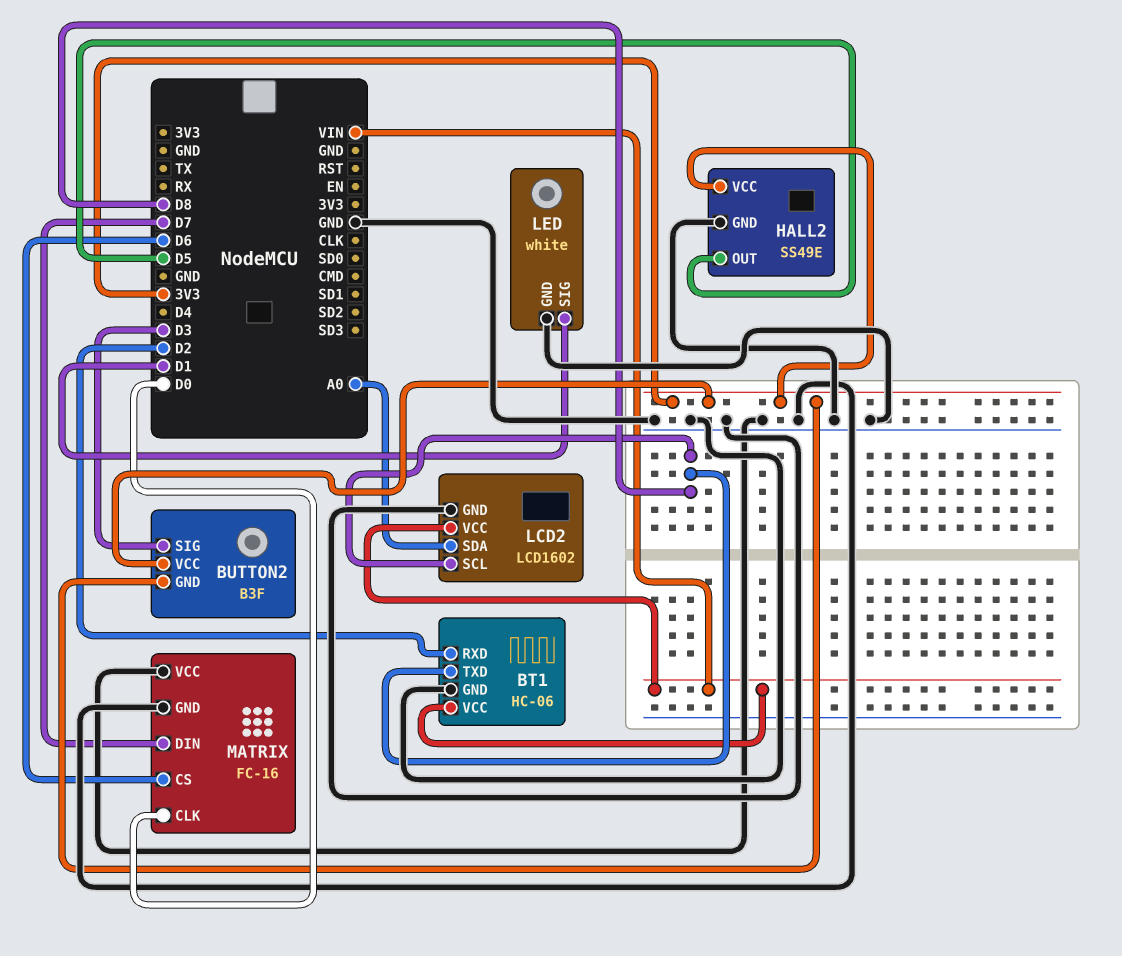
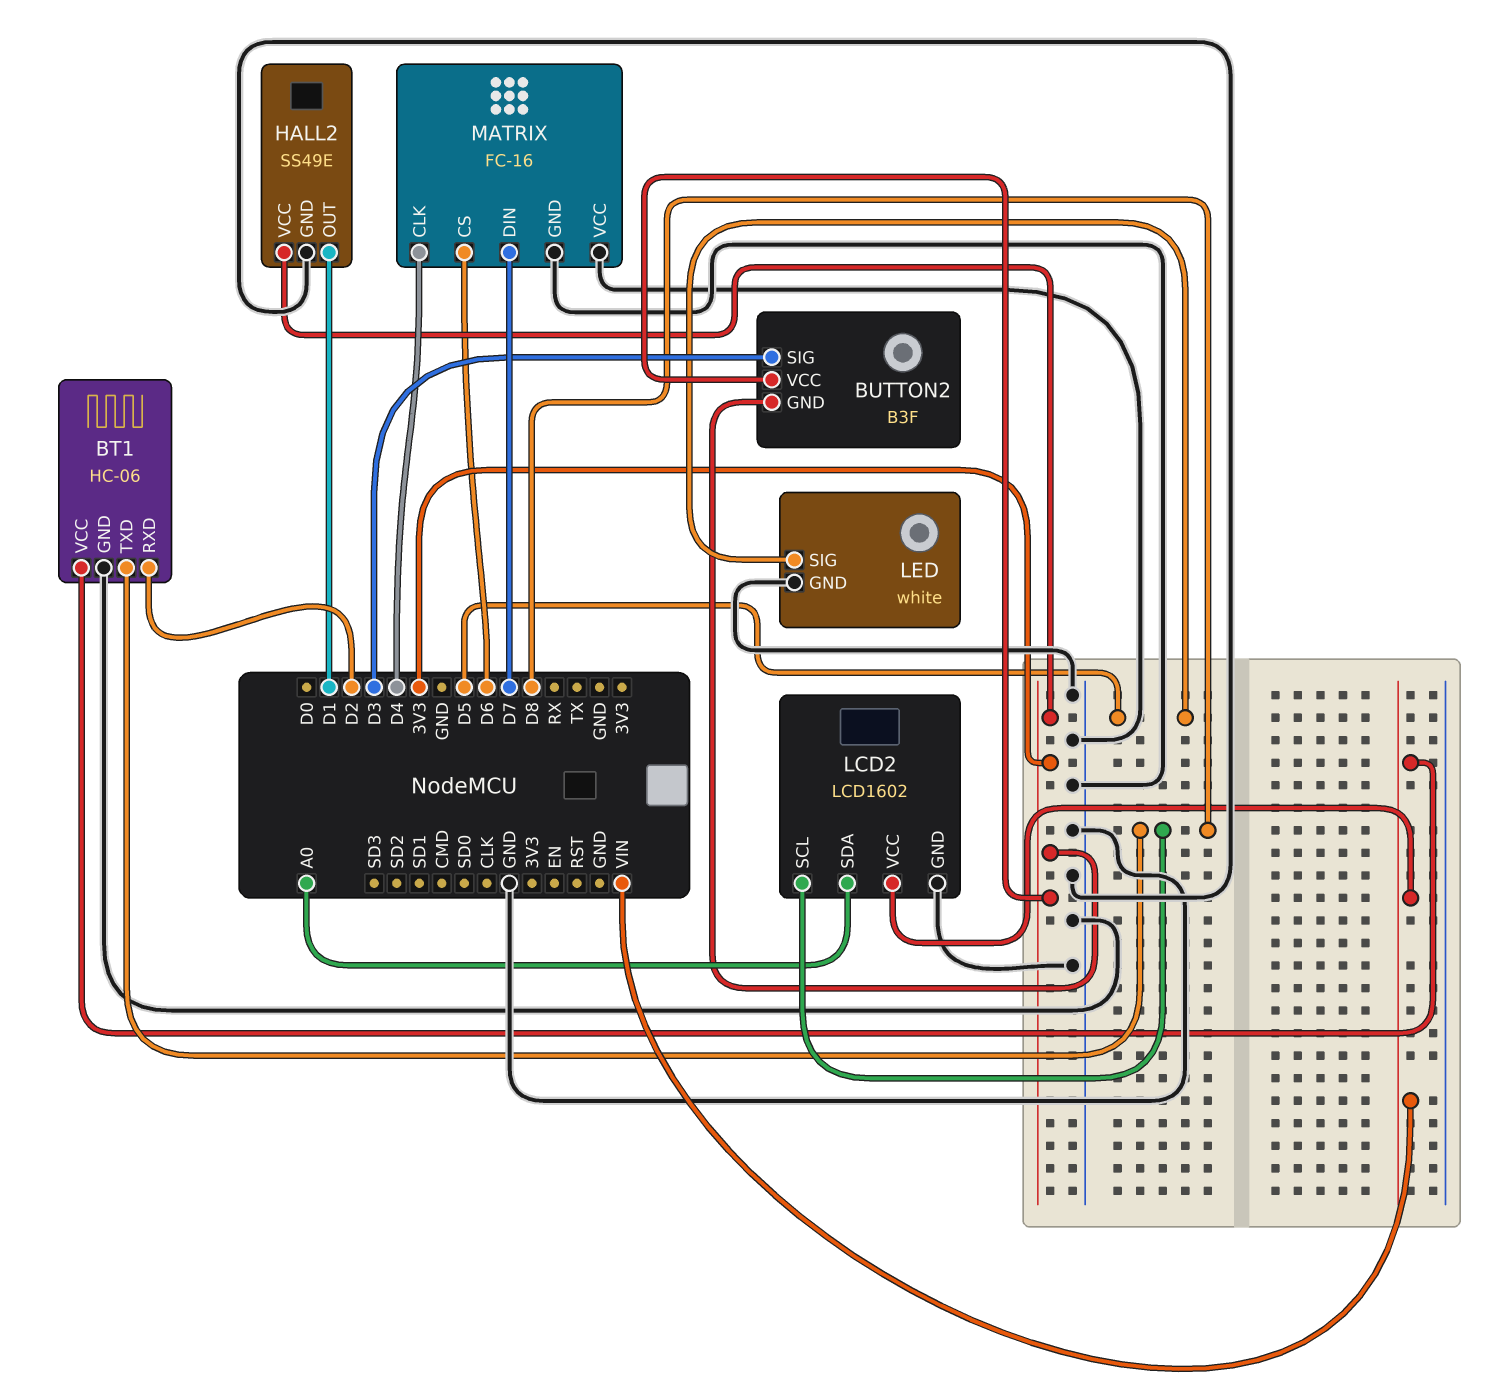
HALL2 pin OUT: D5 -> D1
LED pin SIG: D1 -> D5
MATRIX pin CLK: D0 -> D4

